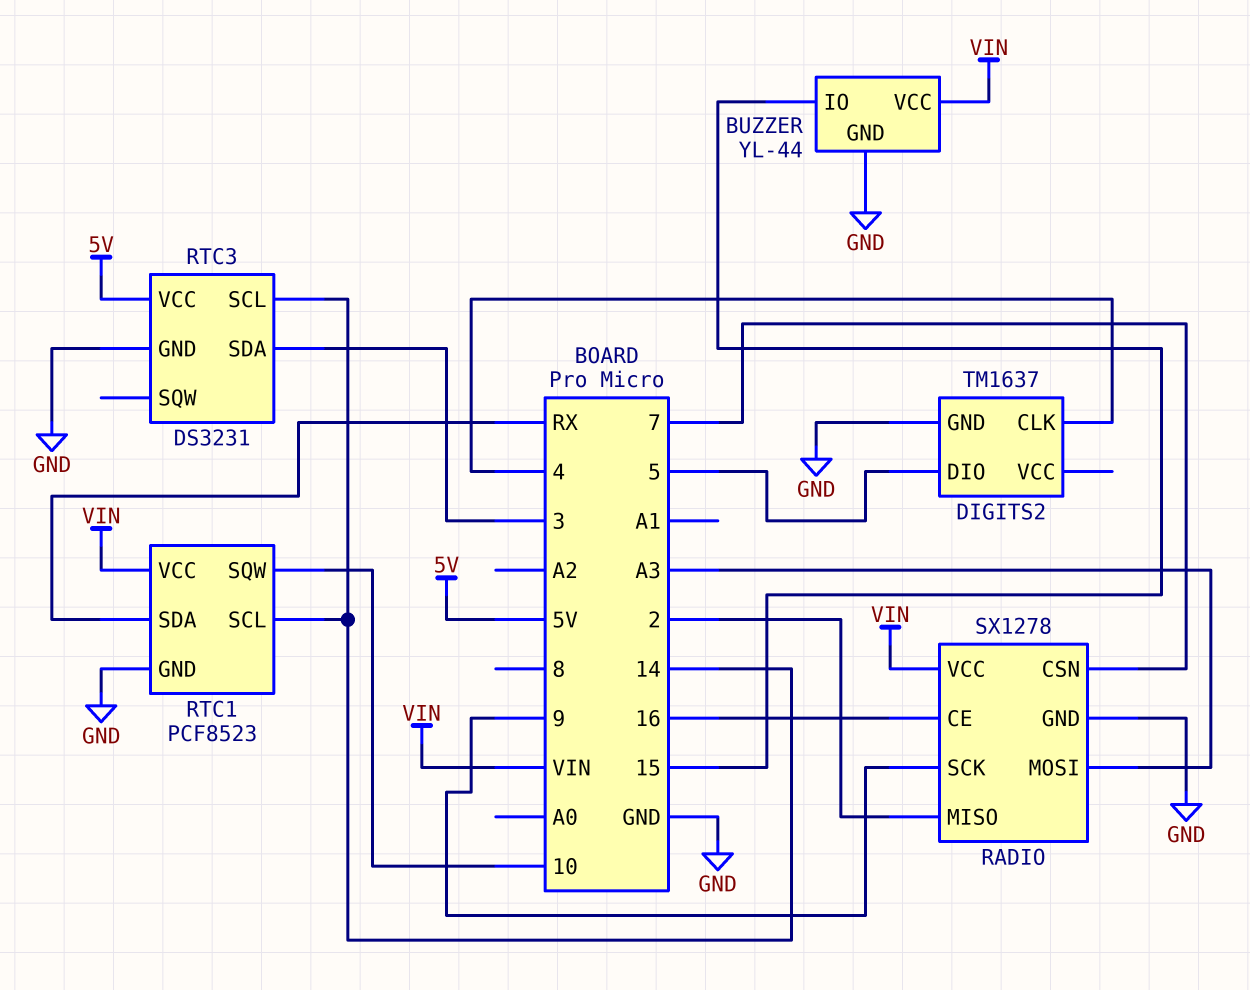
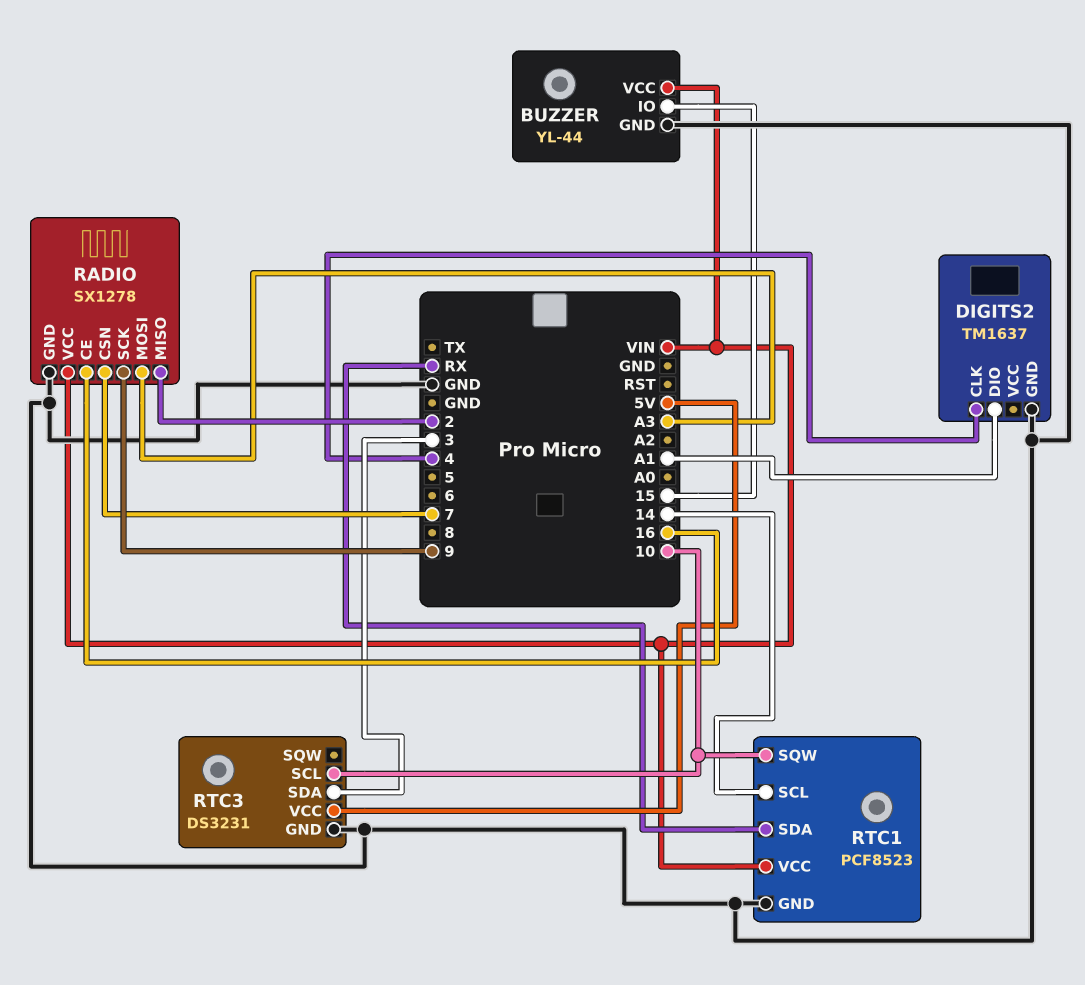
DIGITS2 pin DIO: 5 -> A1
RTC3 pin SCL: 14 -> 10

